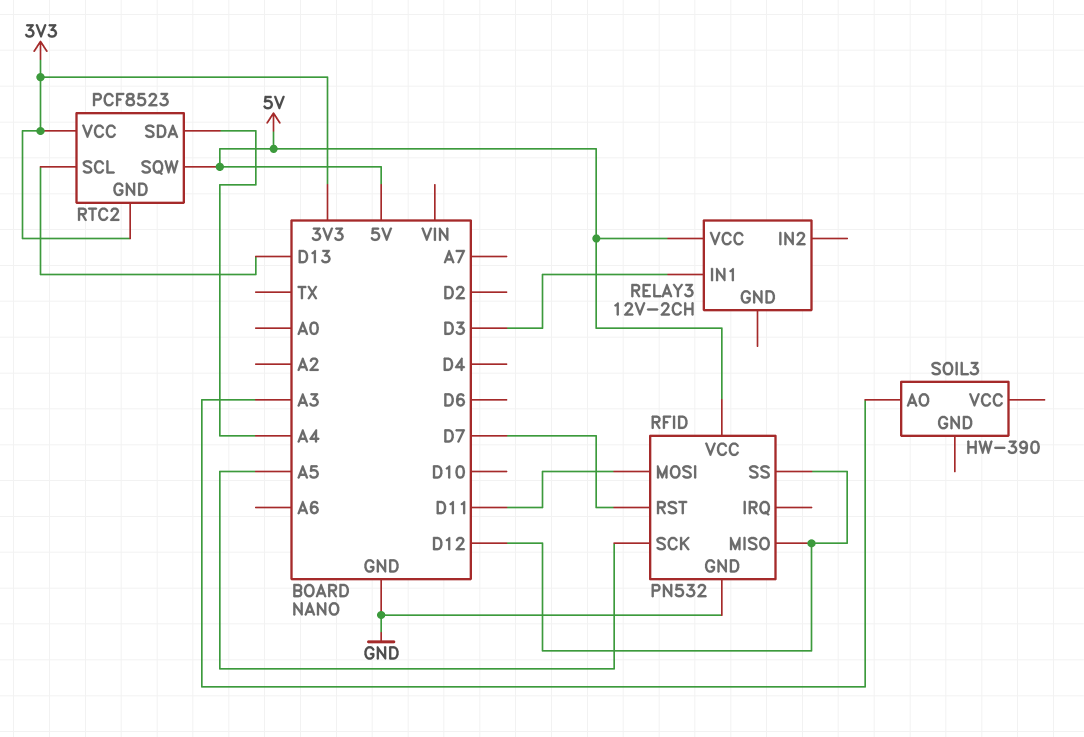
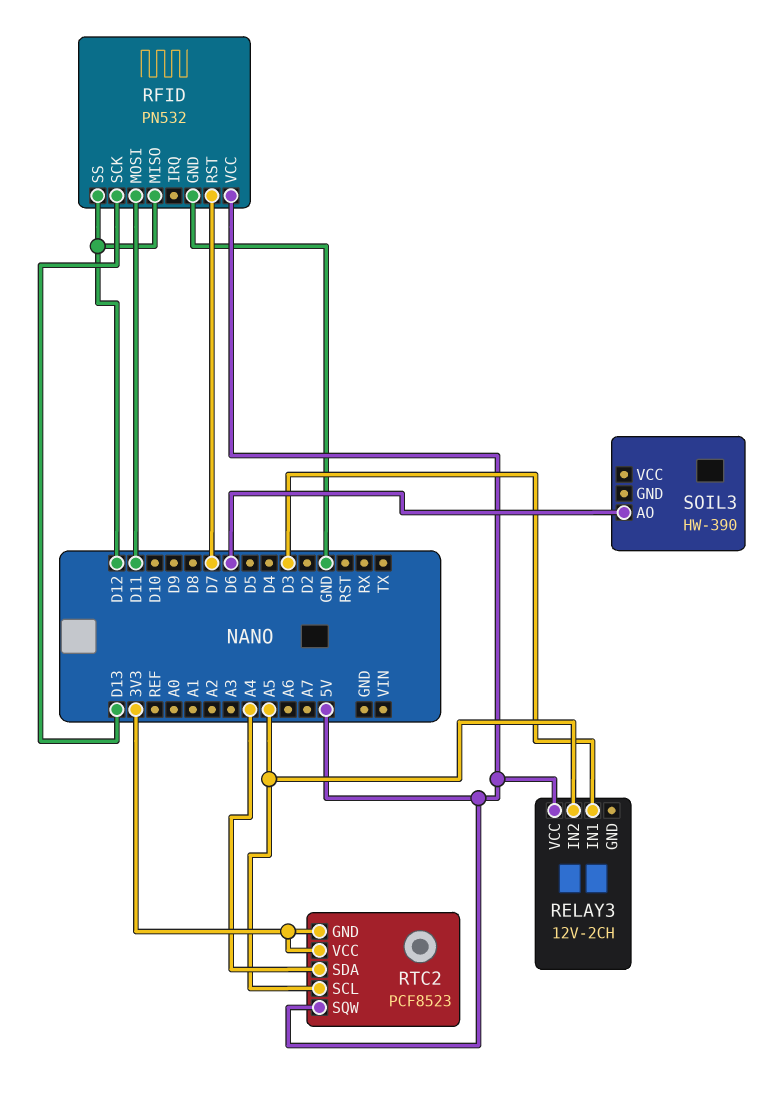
RELAY3 pin IN2: none -> A5
RFID pin SCK: A5 -> D13
RTC2 pin SCL: D13 -> A5
SOIL3 pin AO: A3 -> D6

